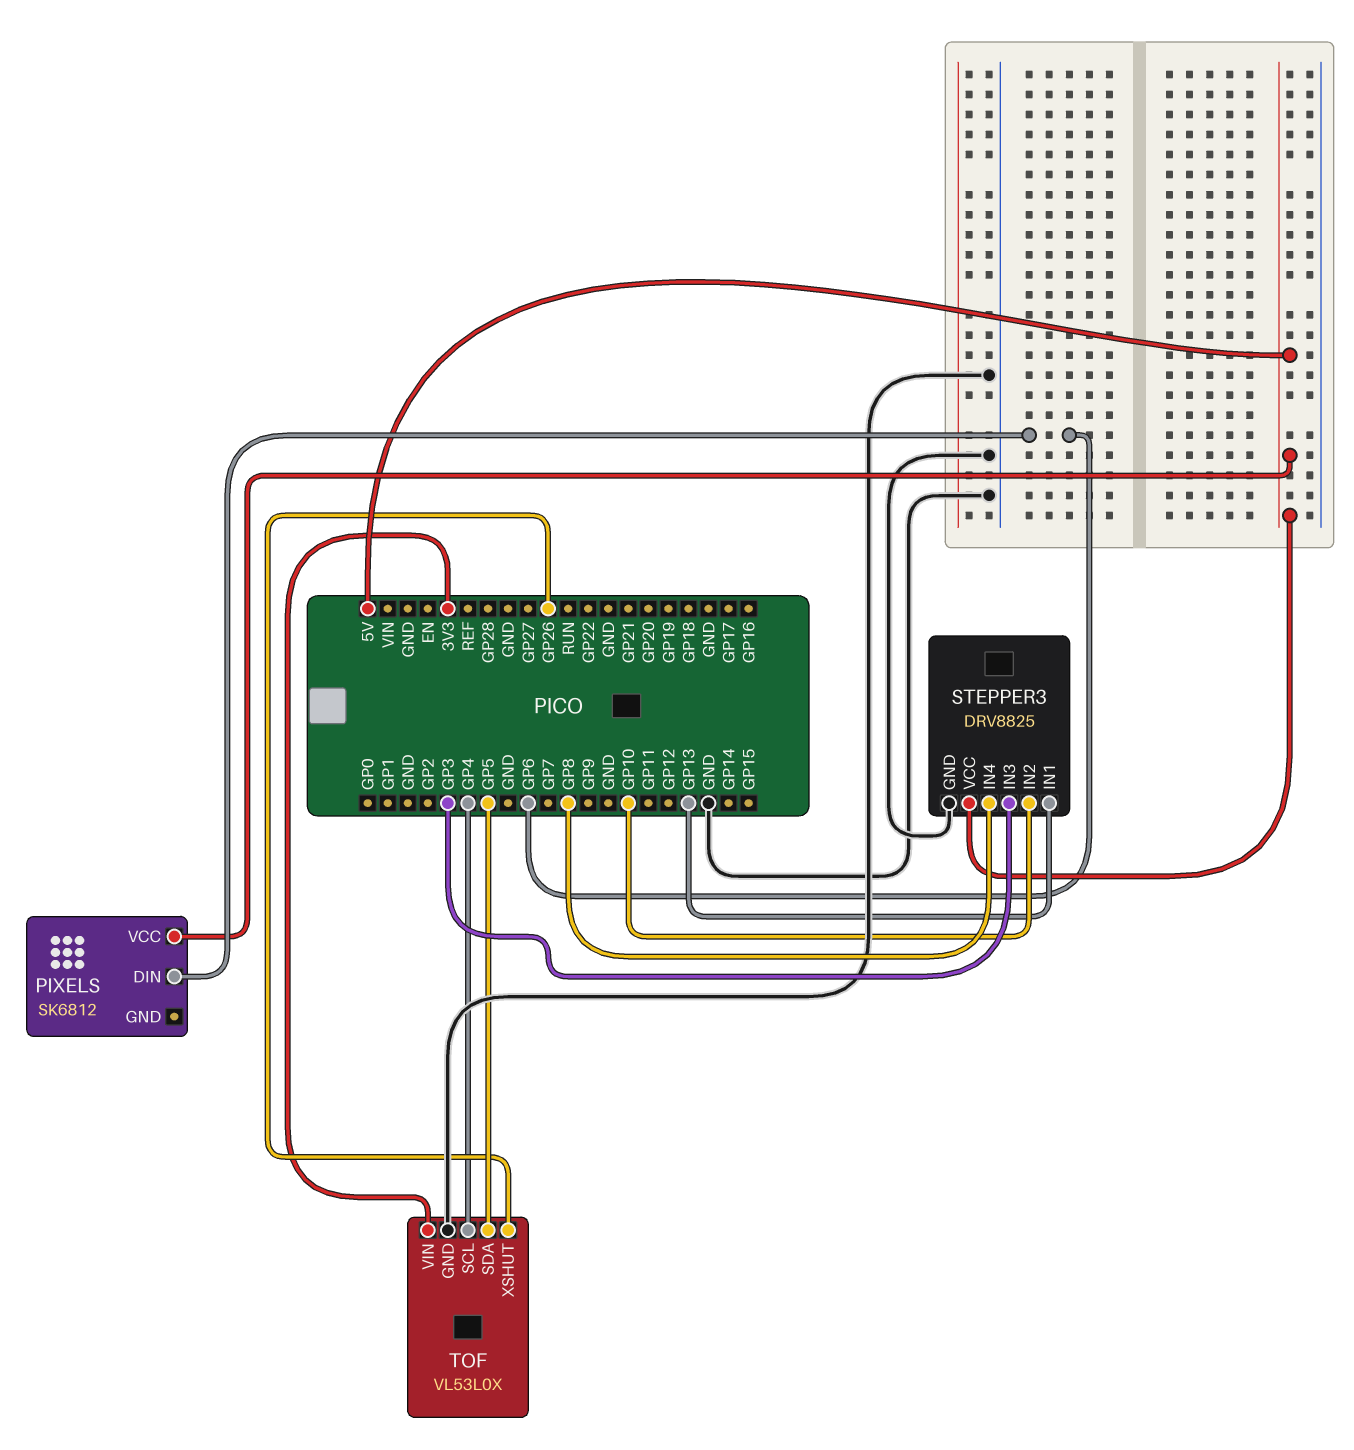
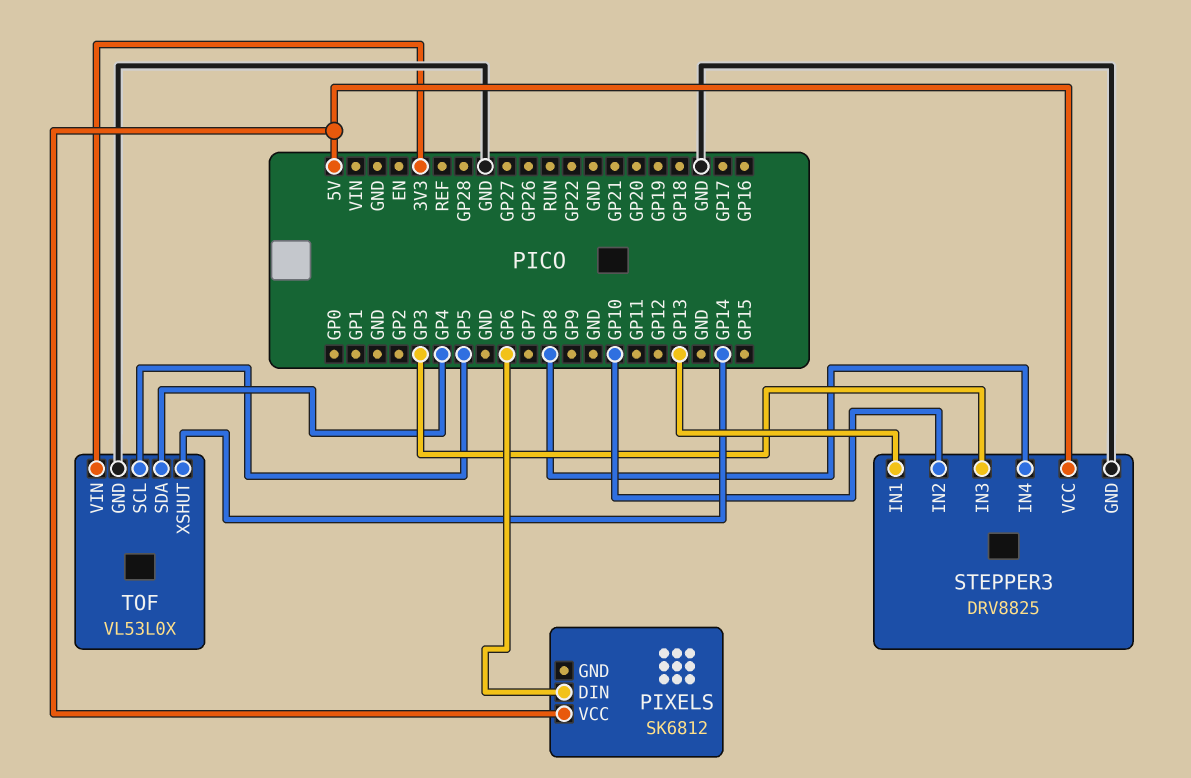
TOF pin SCL: GP4 -> GP5
TOF pin SDA: GP5 -> GP4
TOF pin XSHUT: GP26 -> GP14

